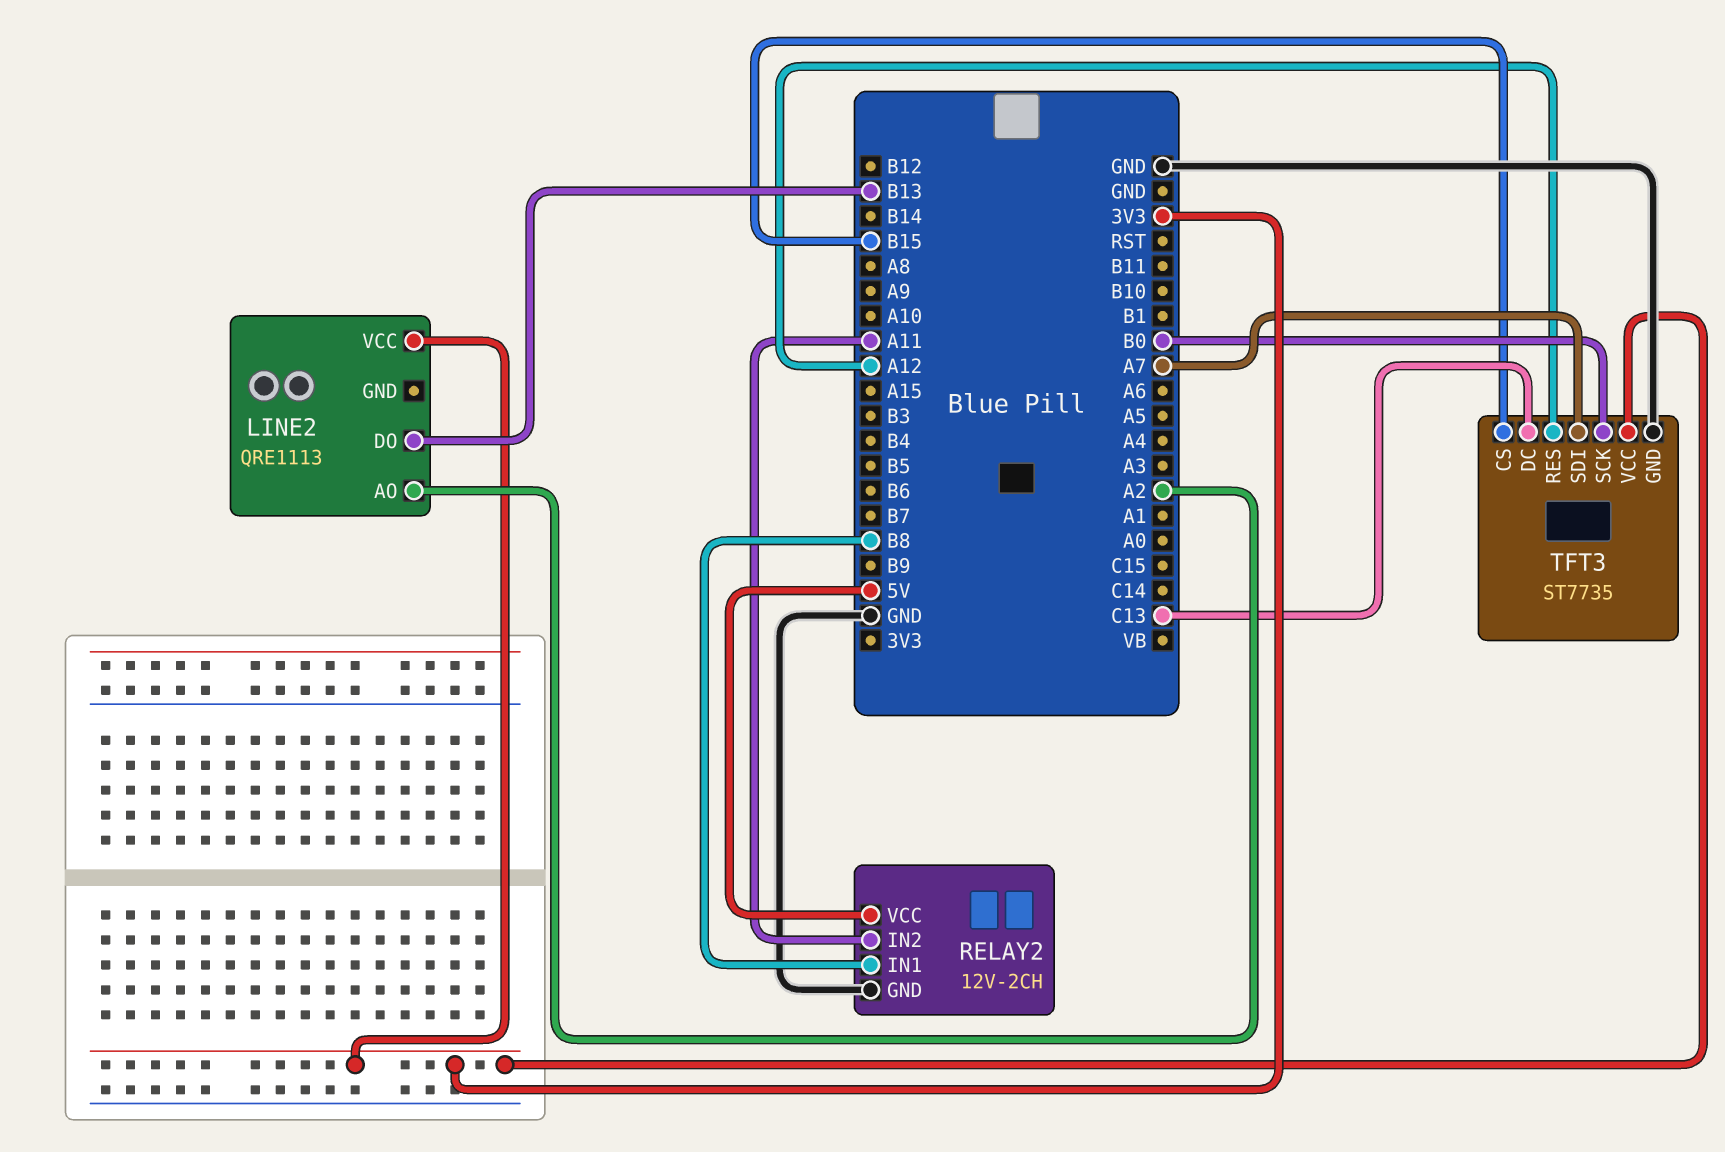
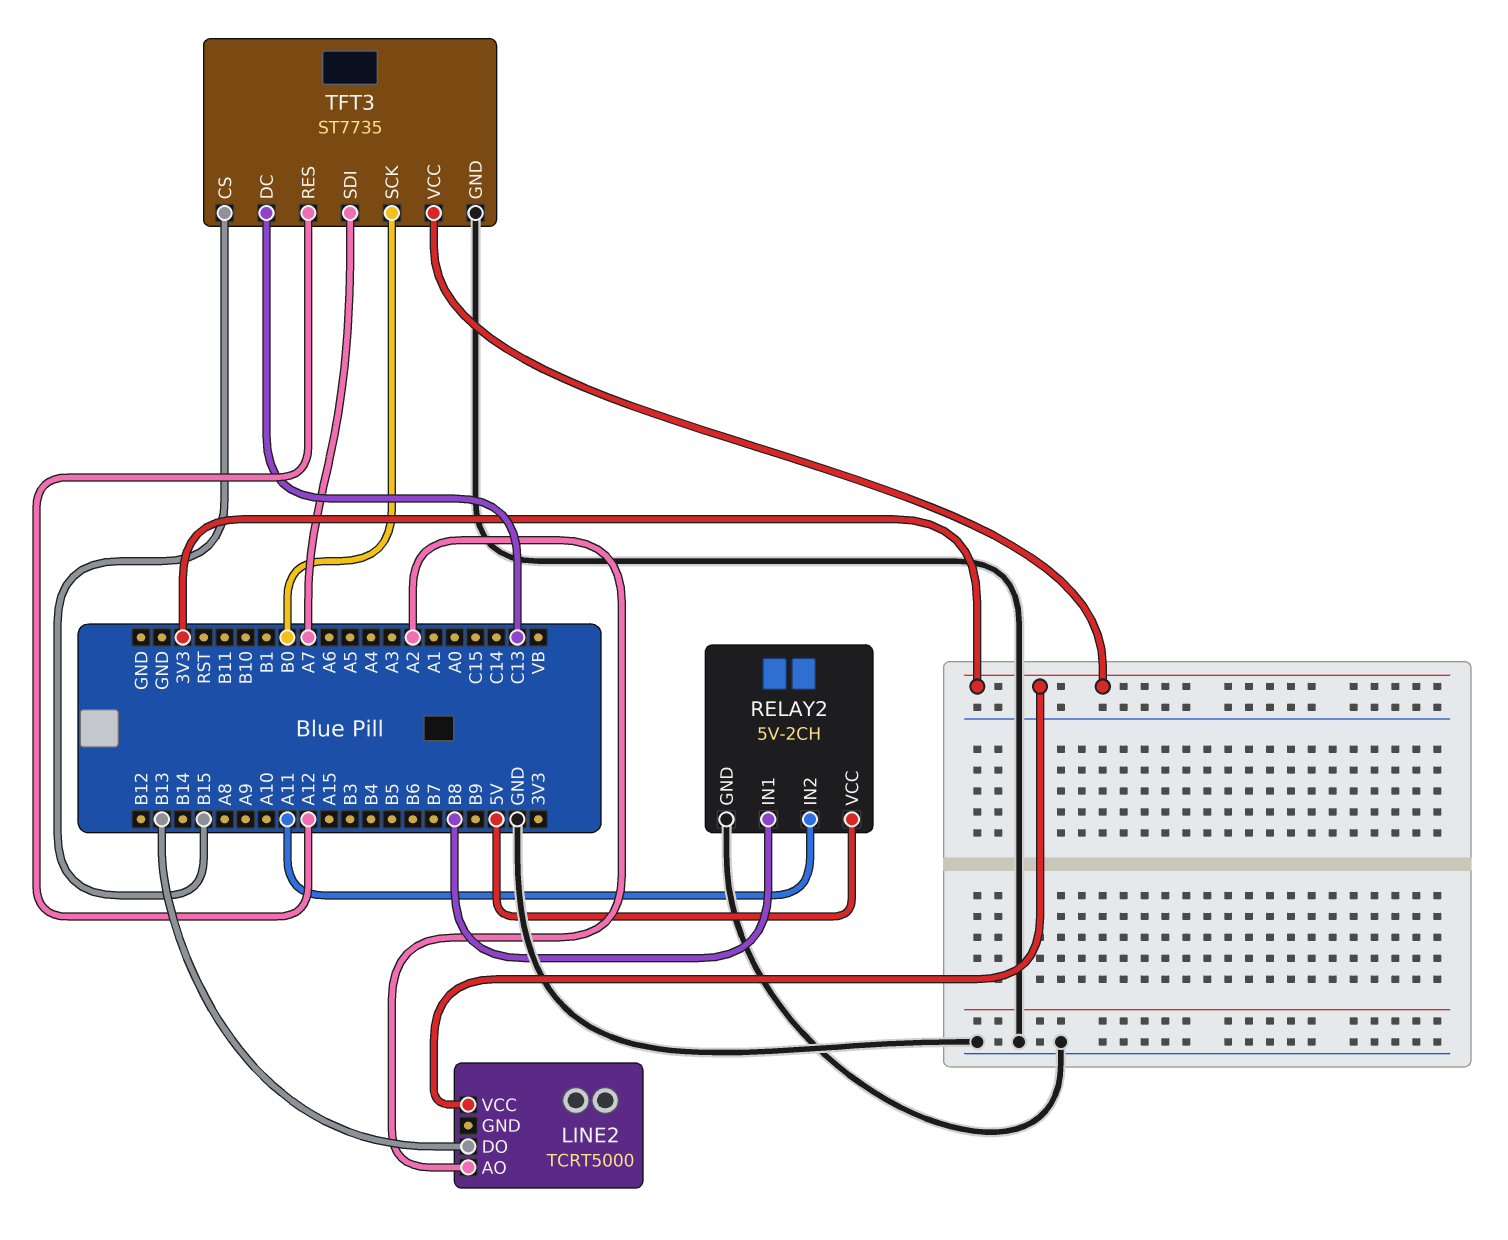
LINE2: QRE1113 -> TCRT5000
RELAY2: 12V-2CH -> 5V-2CH

